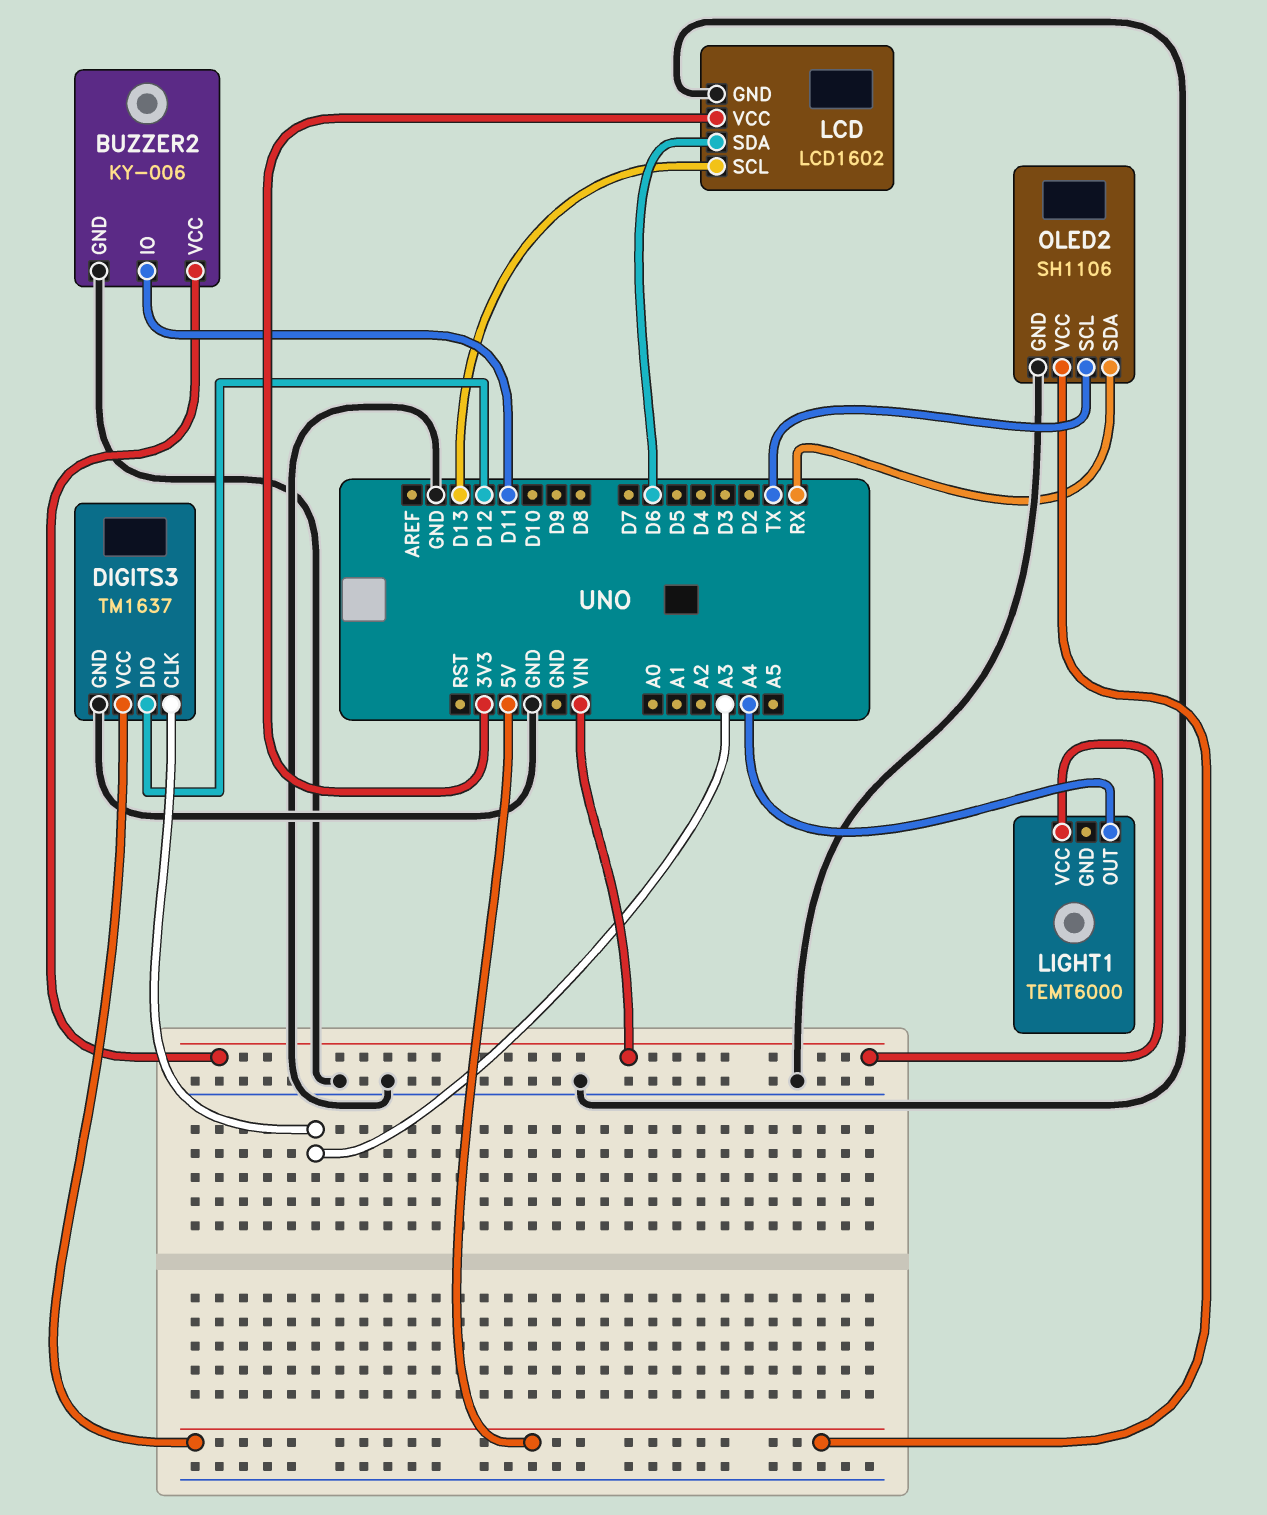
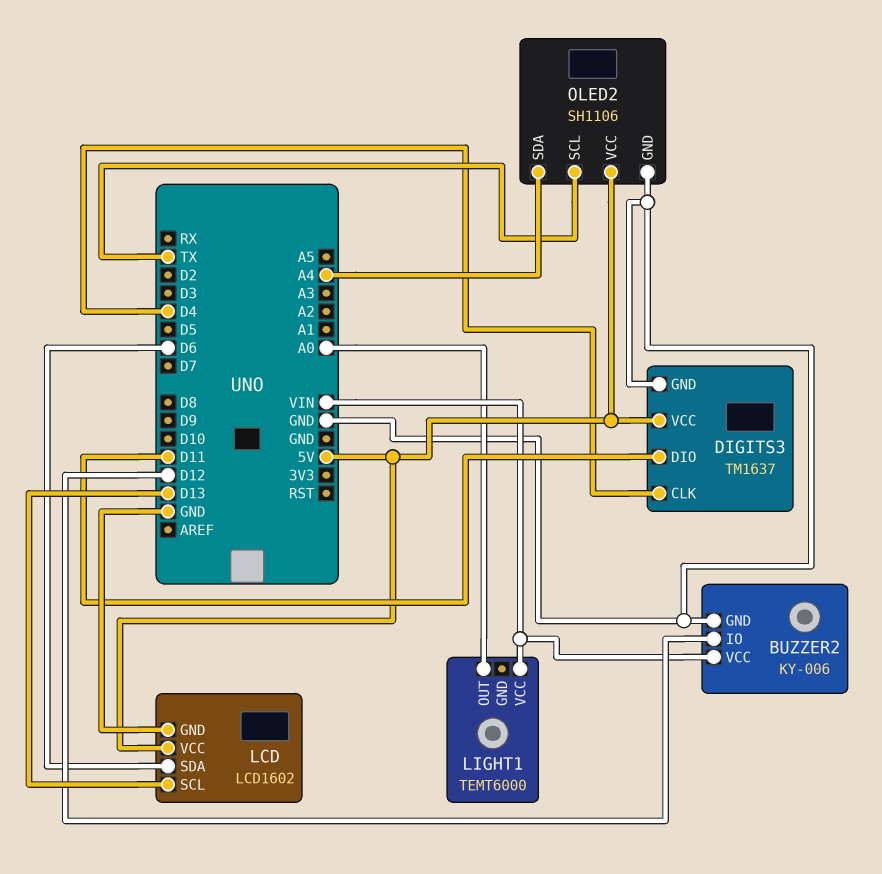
BUZZER2 pin IO: D11 -> D12
DIGITS3 pin CLK: A3 -> D4
DIGITS3 pin DIO: D12 -> D11
LCD pin VCC: 3V3 -> 5V
LIGHT1 pin OUT: A4 -> A0
OLED2 pin SDA: RX -> A4

